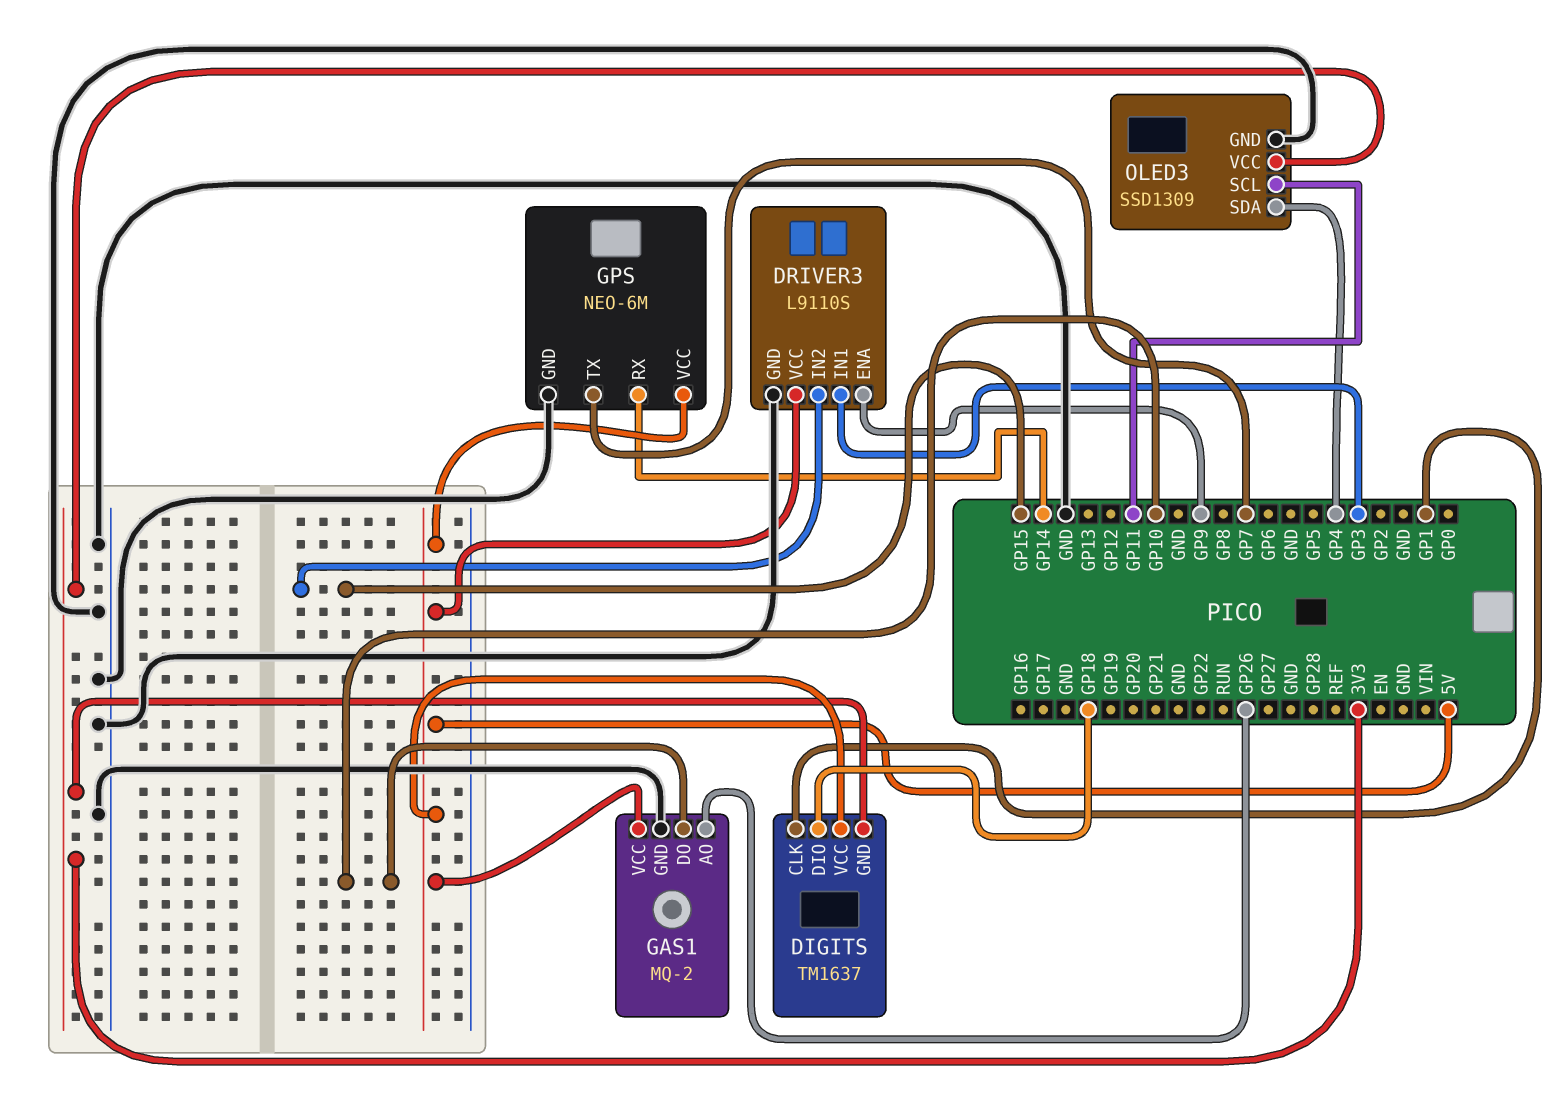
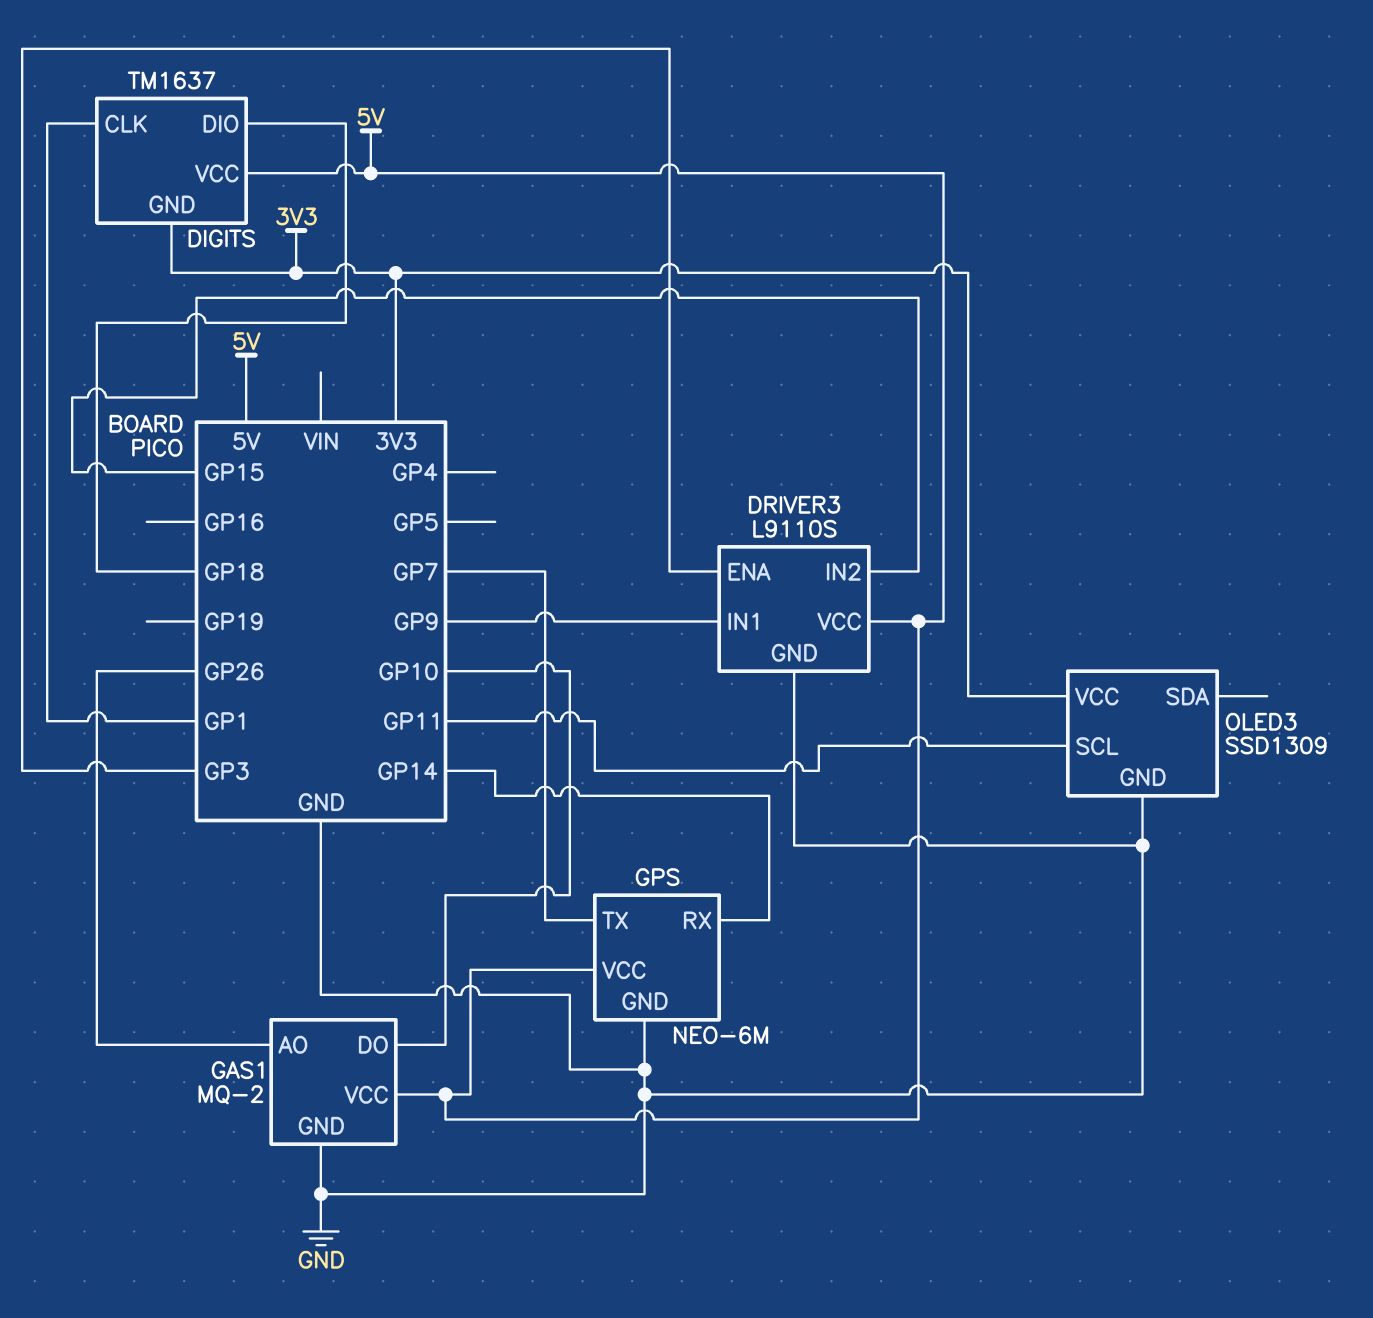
DRIVER3 pin ENA: GP9 -> GP3
DRIVER3 pin IN1: GP3 -> GP9
OLED3 pin SDA: GP4 -> none

